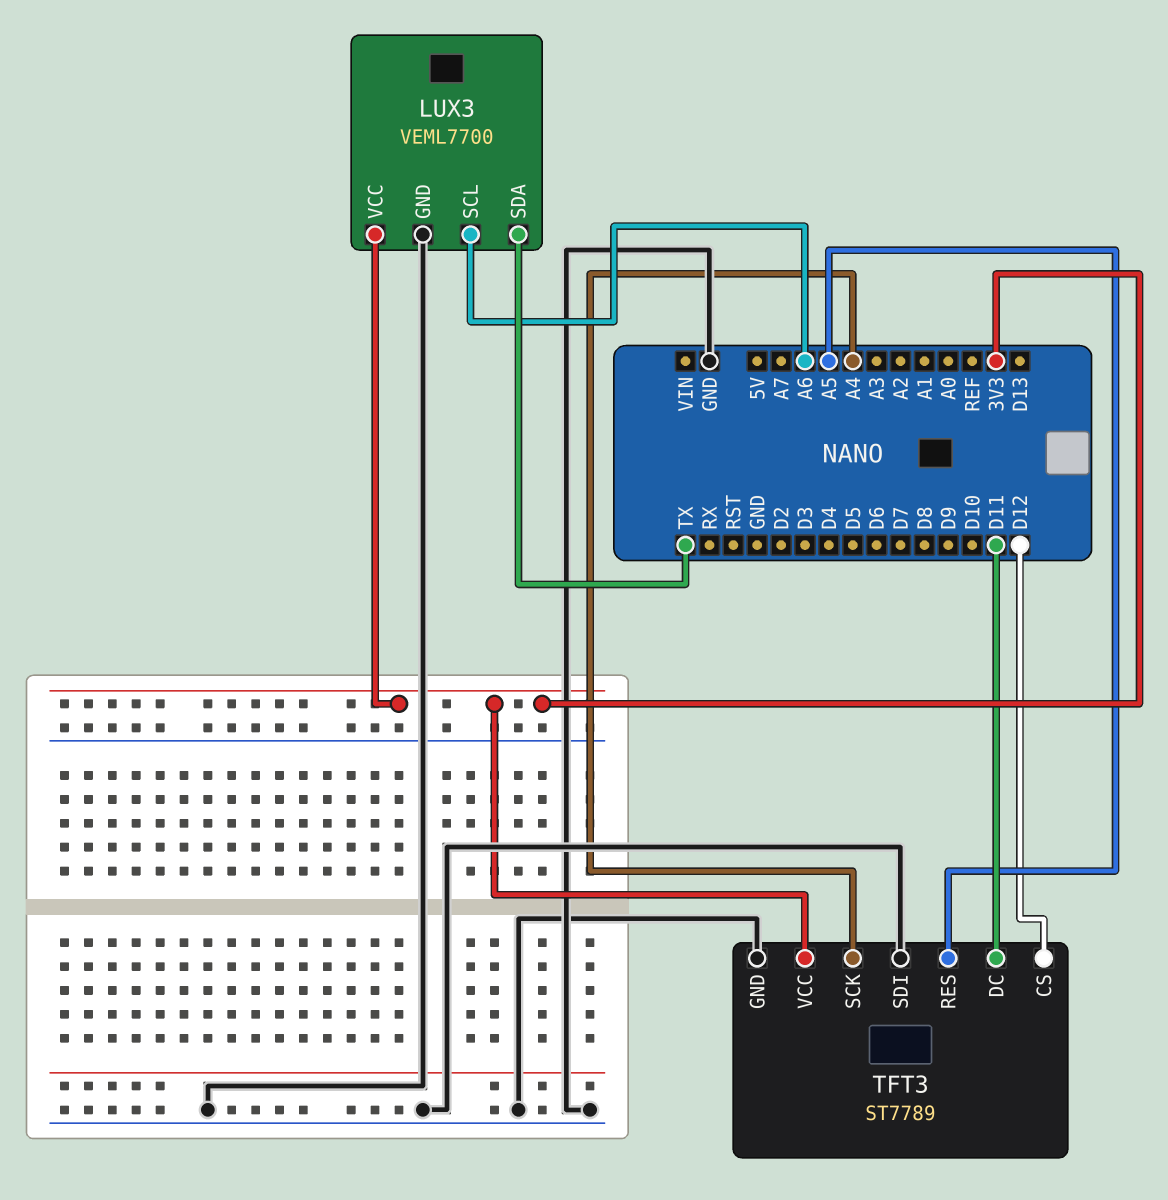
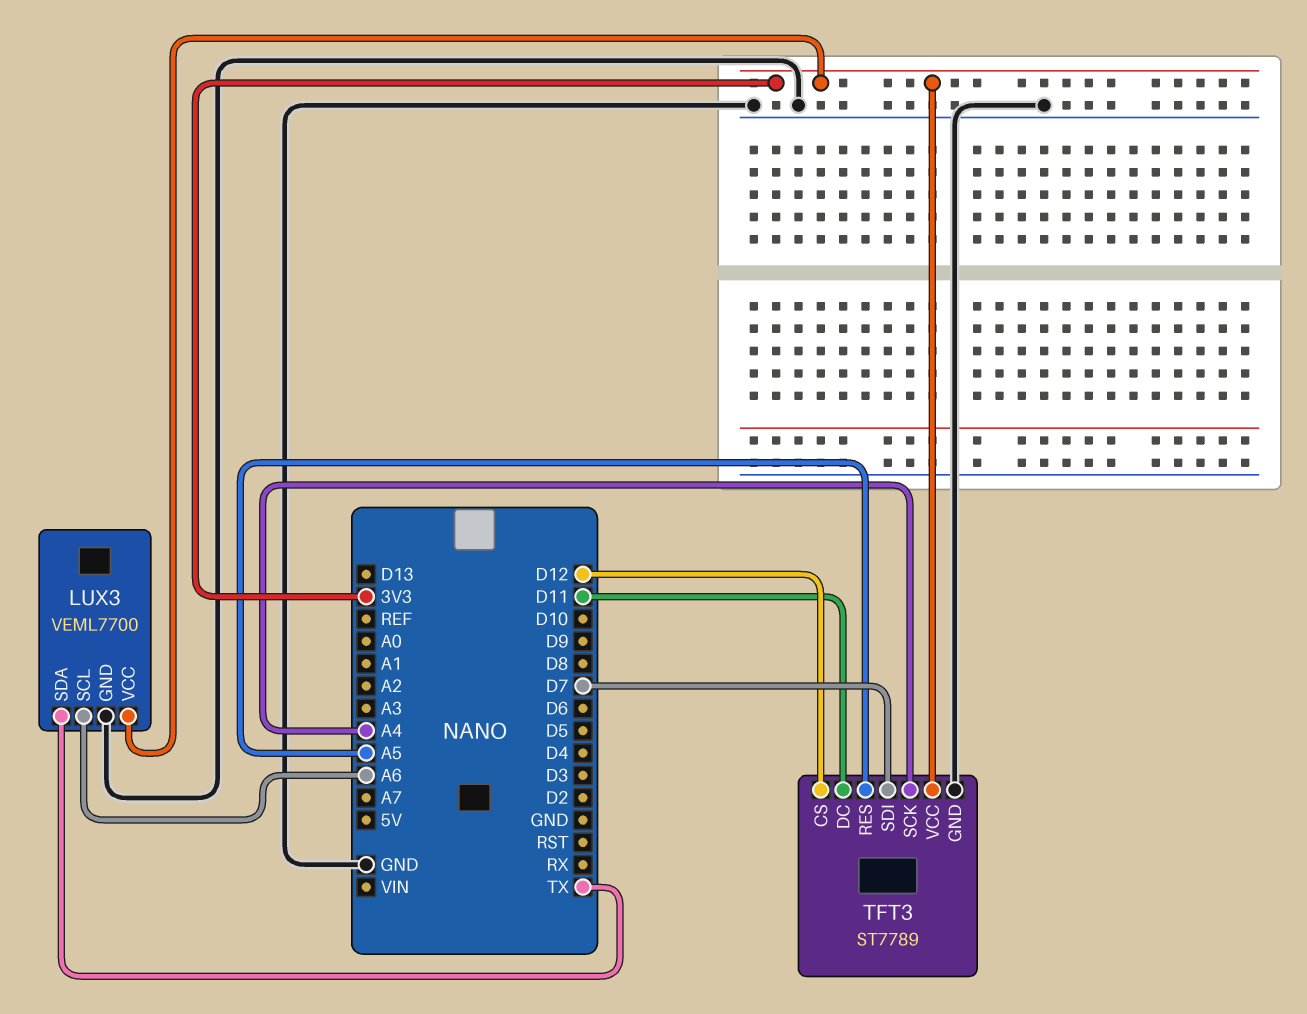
TFT3 pin SDI: GND -> D7

